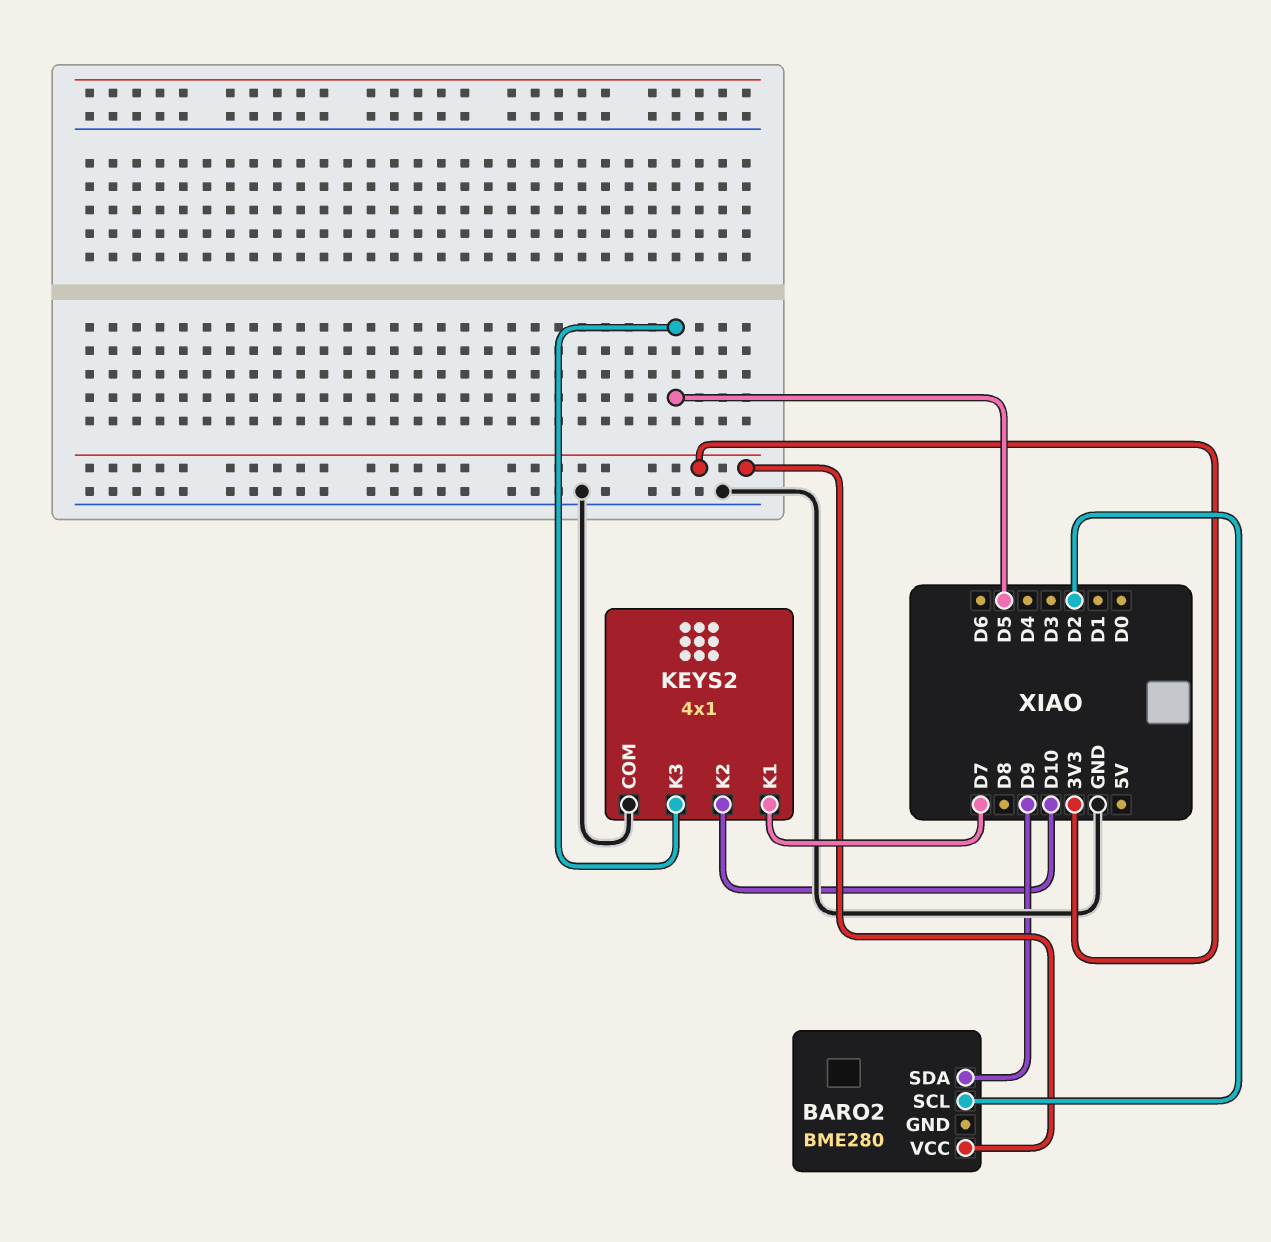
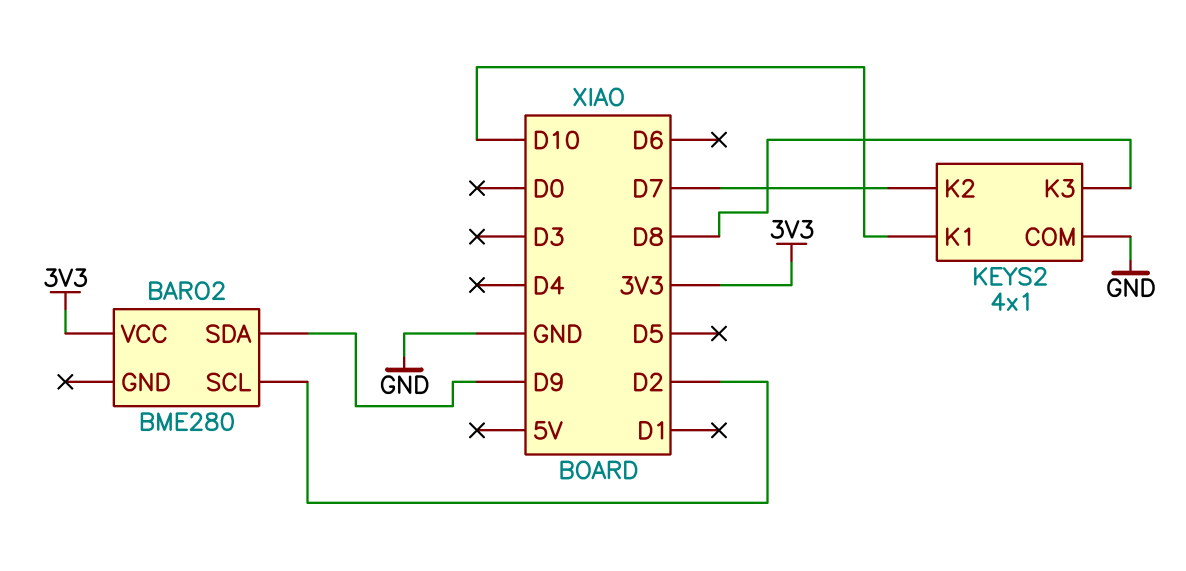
KEYS2 pin K1: D7 -> D10
KEYS2 pin K2: D10 -> D7
KEYS2 pin K3: D5 -> D8

